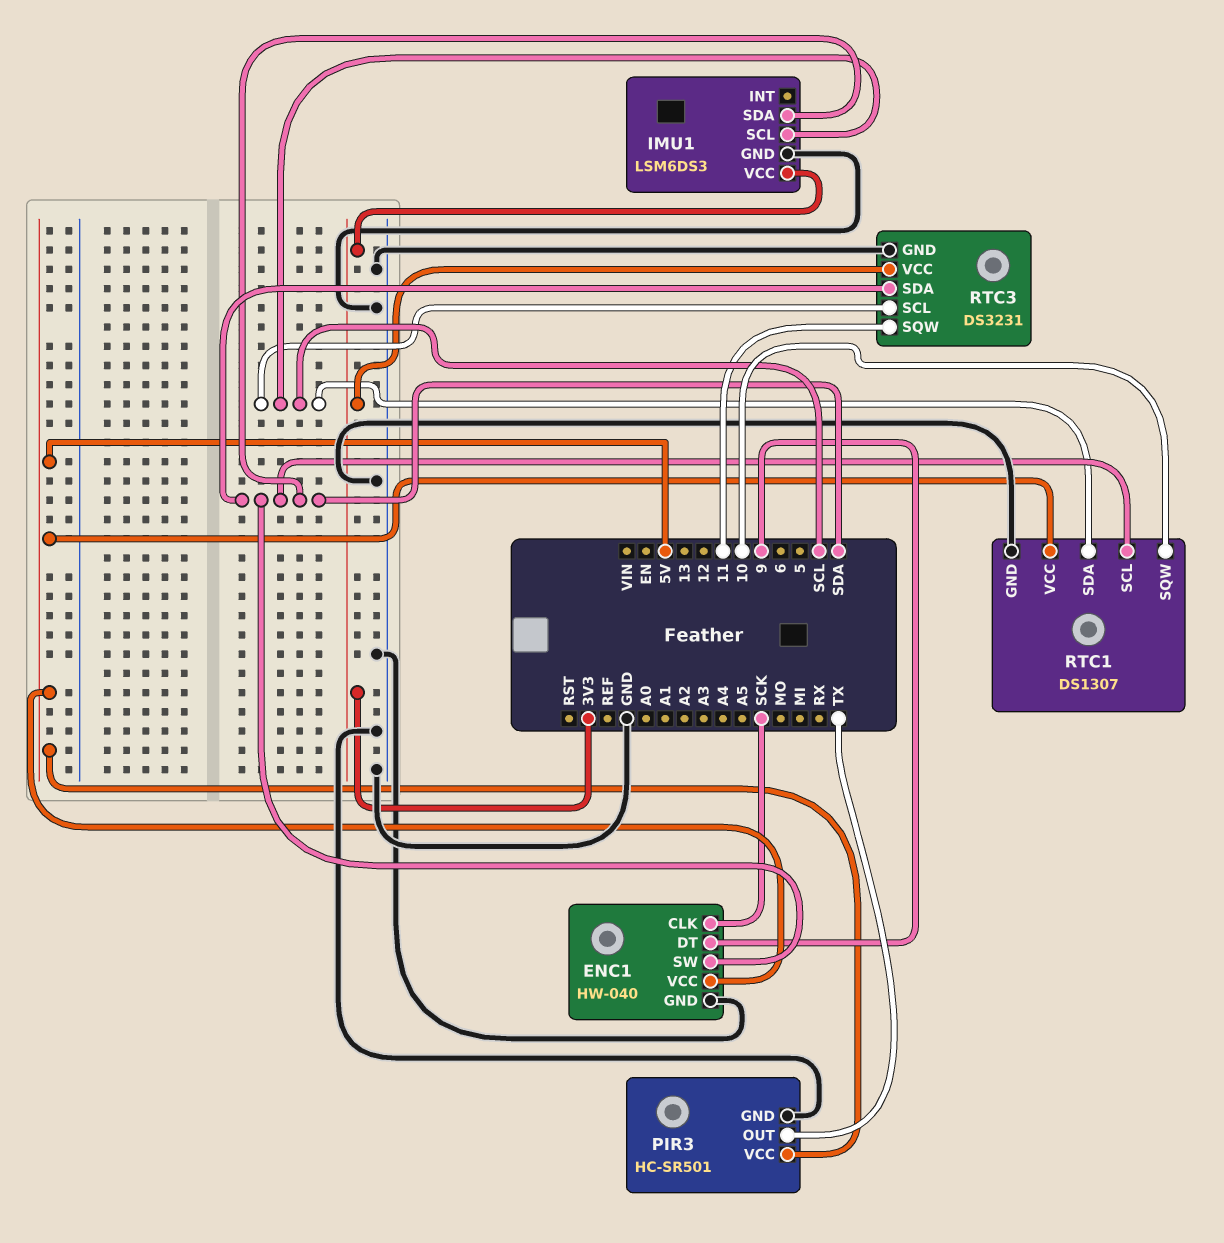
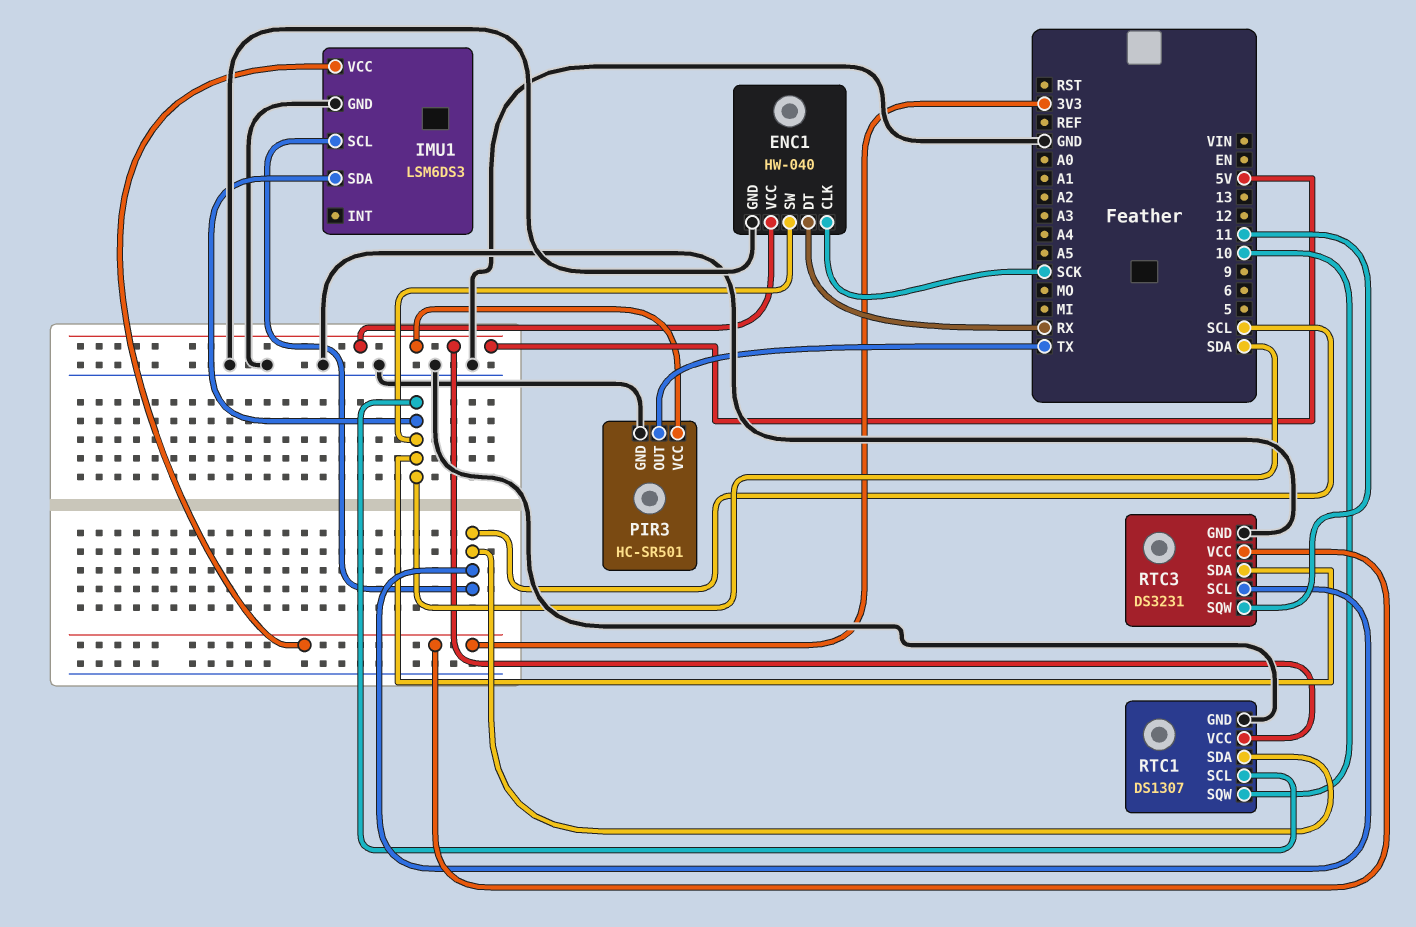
ENC1 pin DT: 9 -> RX

